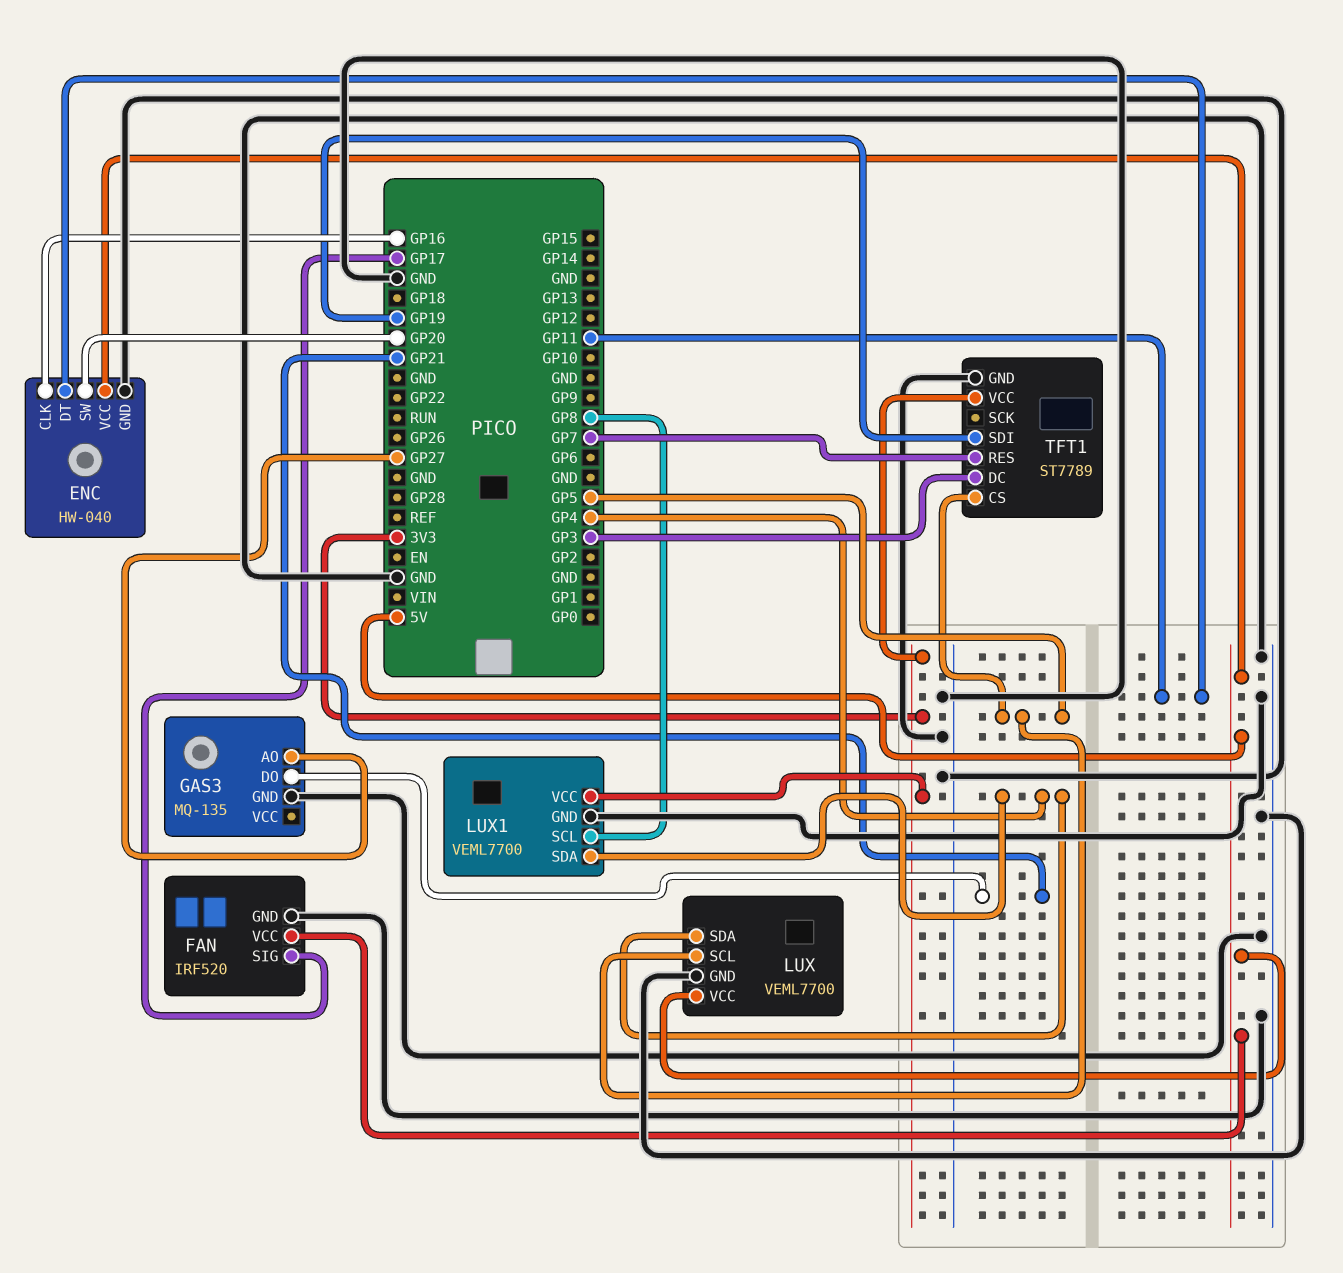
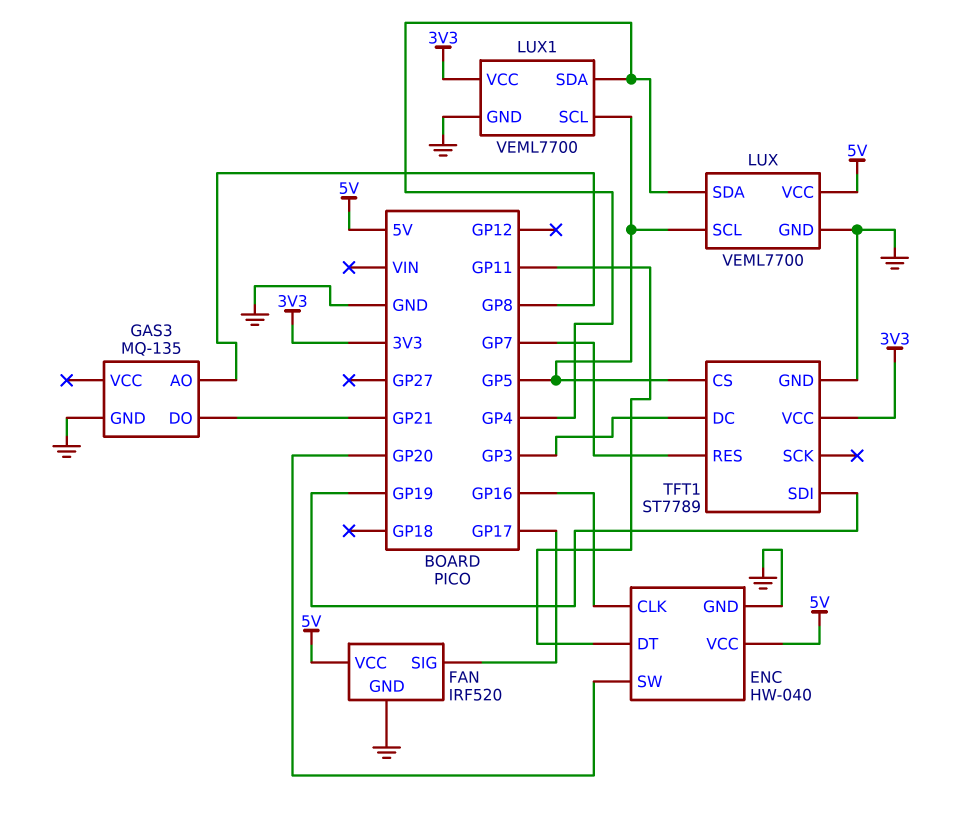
GAS3 pin AO: GP27 -> GP8
LUX1 pin SCL: GP8 -> GP5

